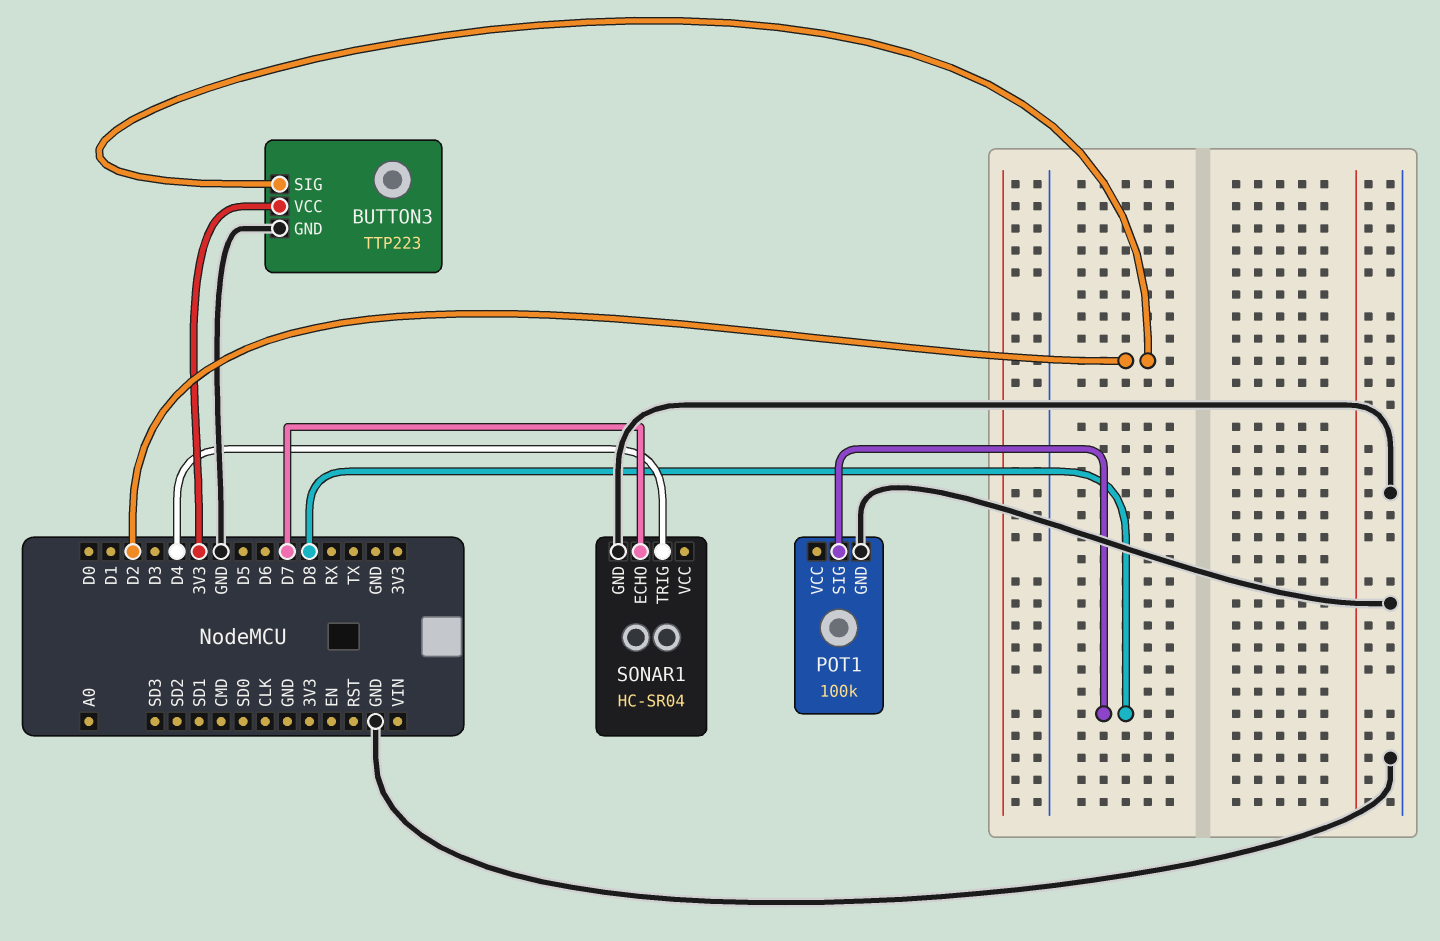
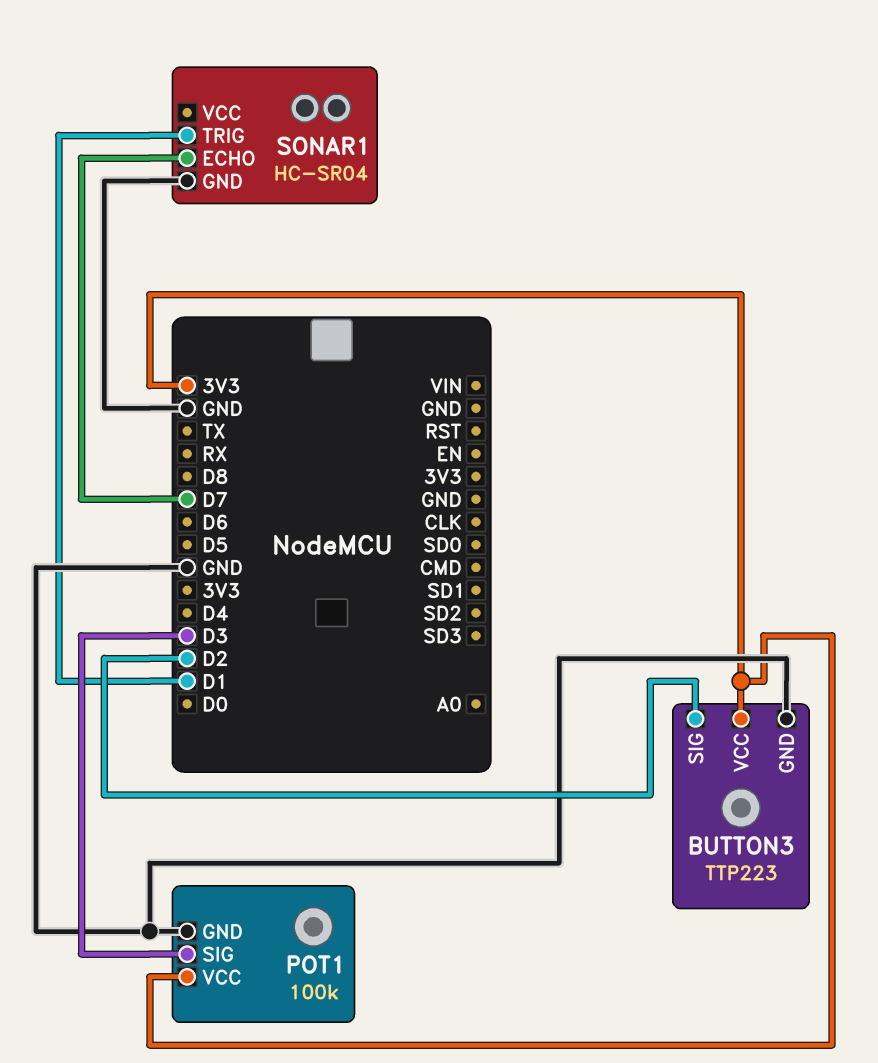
POT1 pin SIG: D8 -> D3
POT1 pin VCC: none -> 3V3
SONAR1 pin TRIG: D4 -> D1

